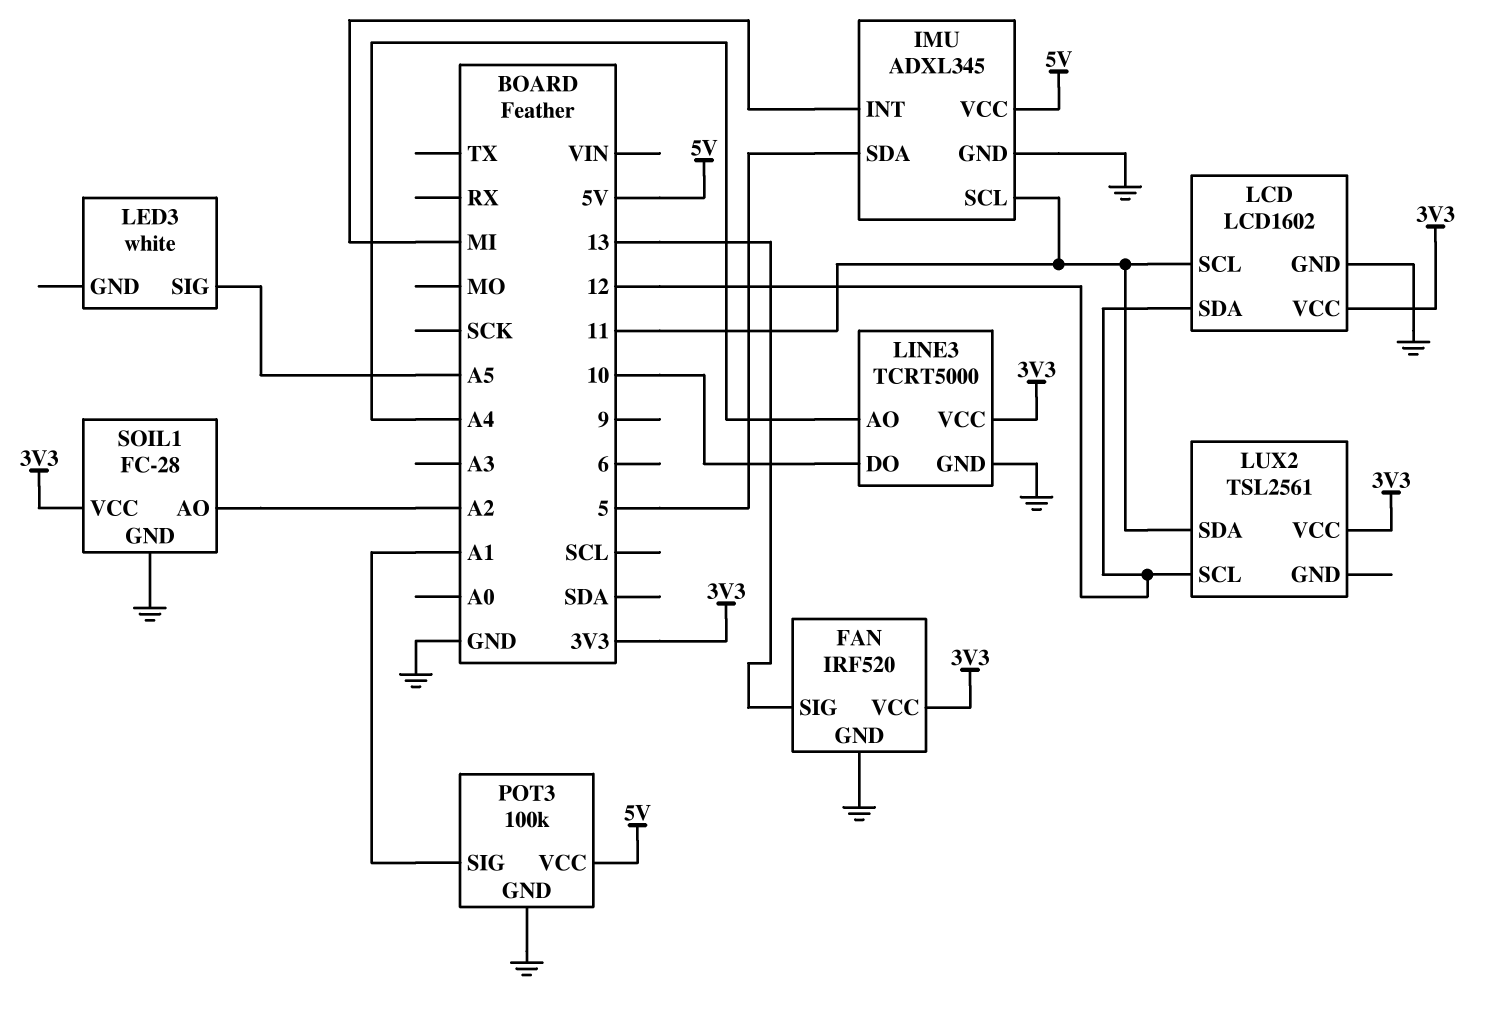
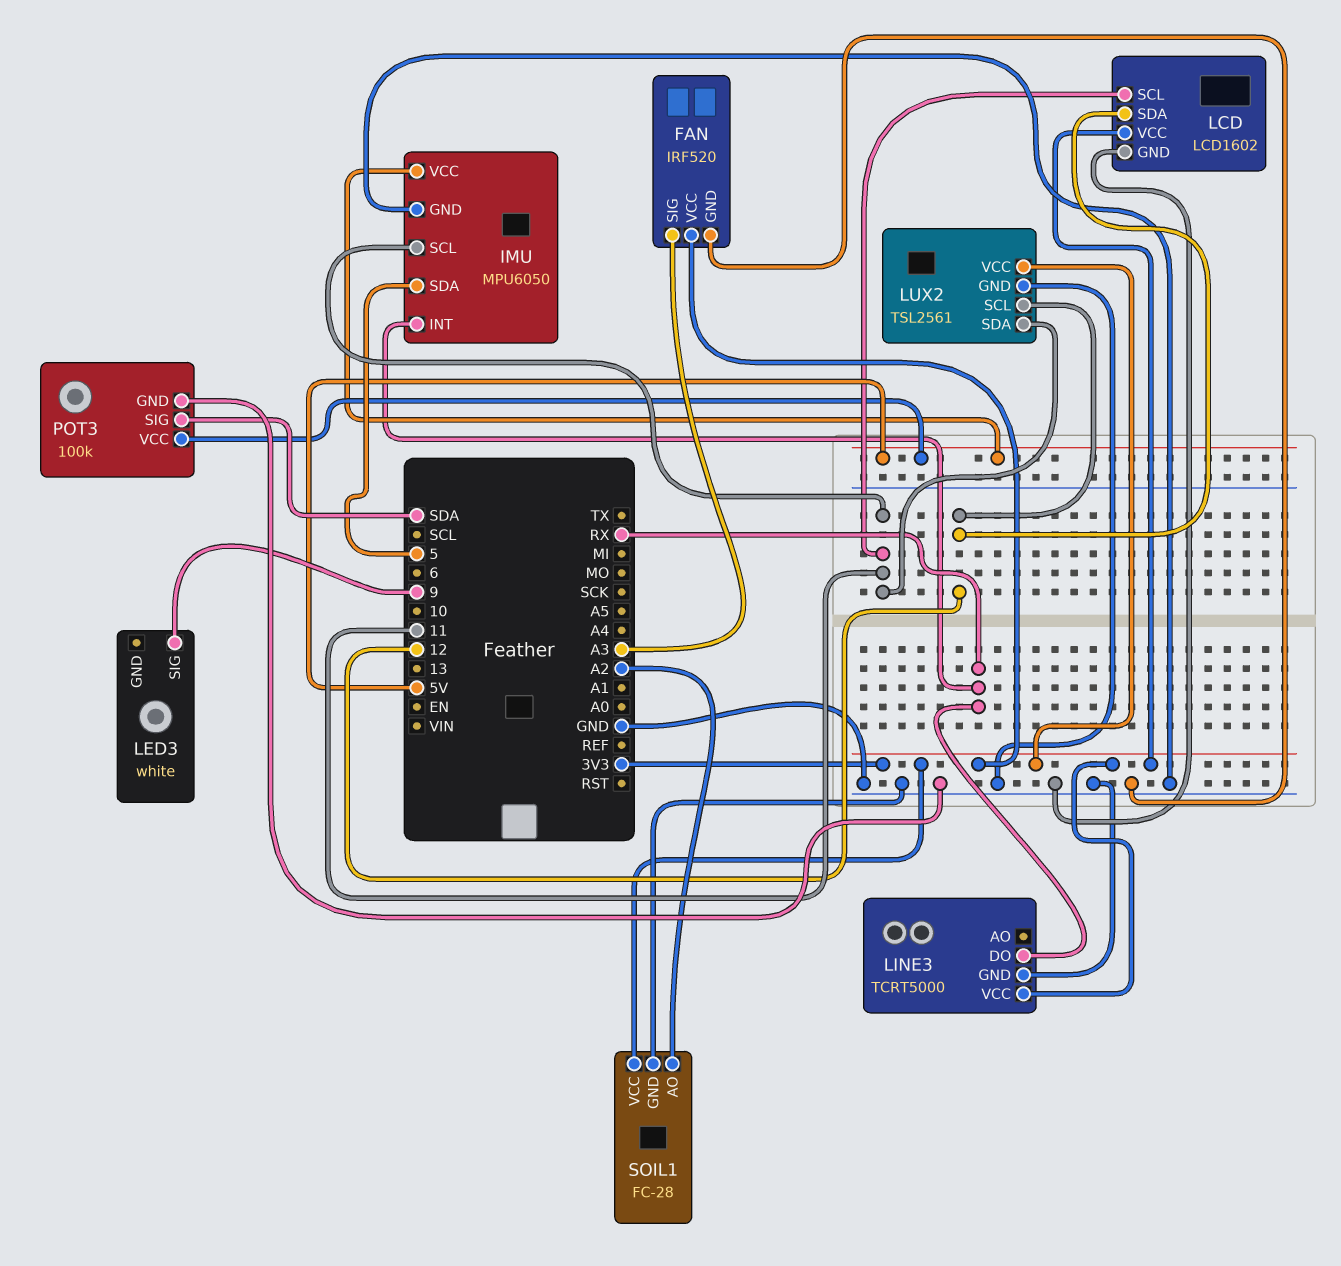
FAN pin SIG: 13 -> A3
IMU: ADXL345 -> MPU6050
IMU pin INT: MI -> RX
LED3 pin SIG: A5 -> 9
LINE3 pin AO: A4 -> none
LINE3 pin DO: 10 -> RX
LUX2 pin GND: none -> GND
POT3 pin SIG: A1 -> SDA

